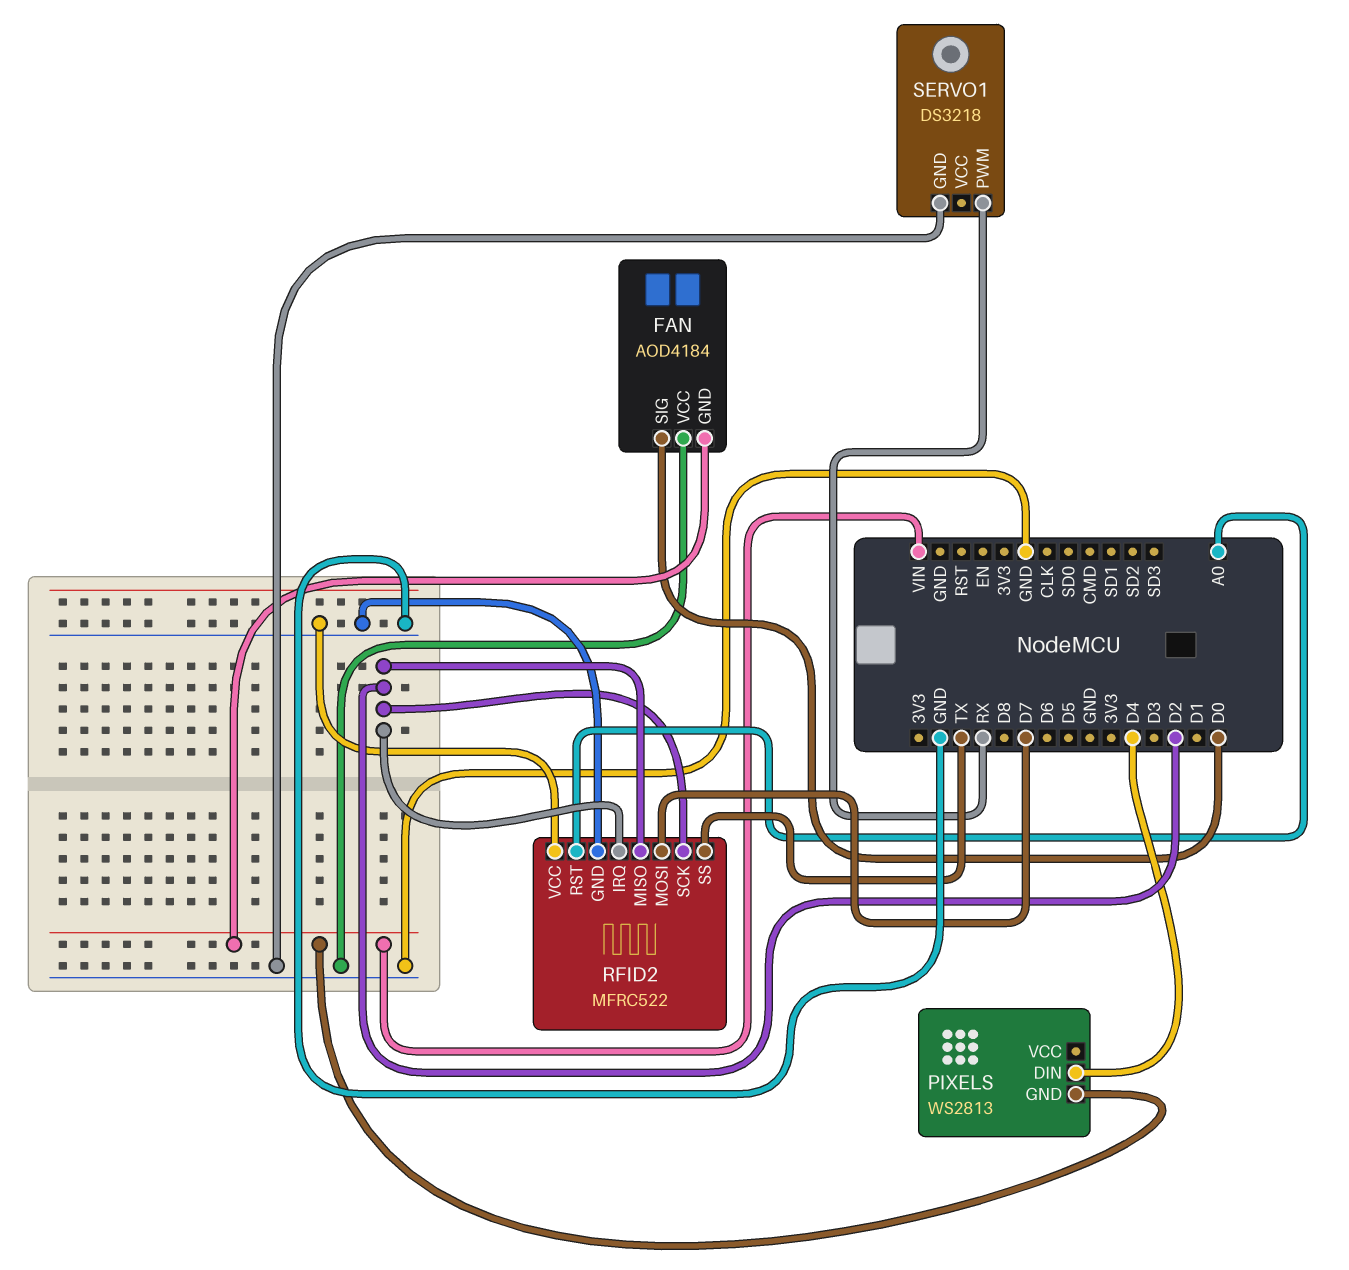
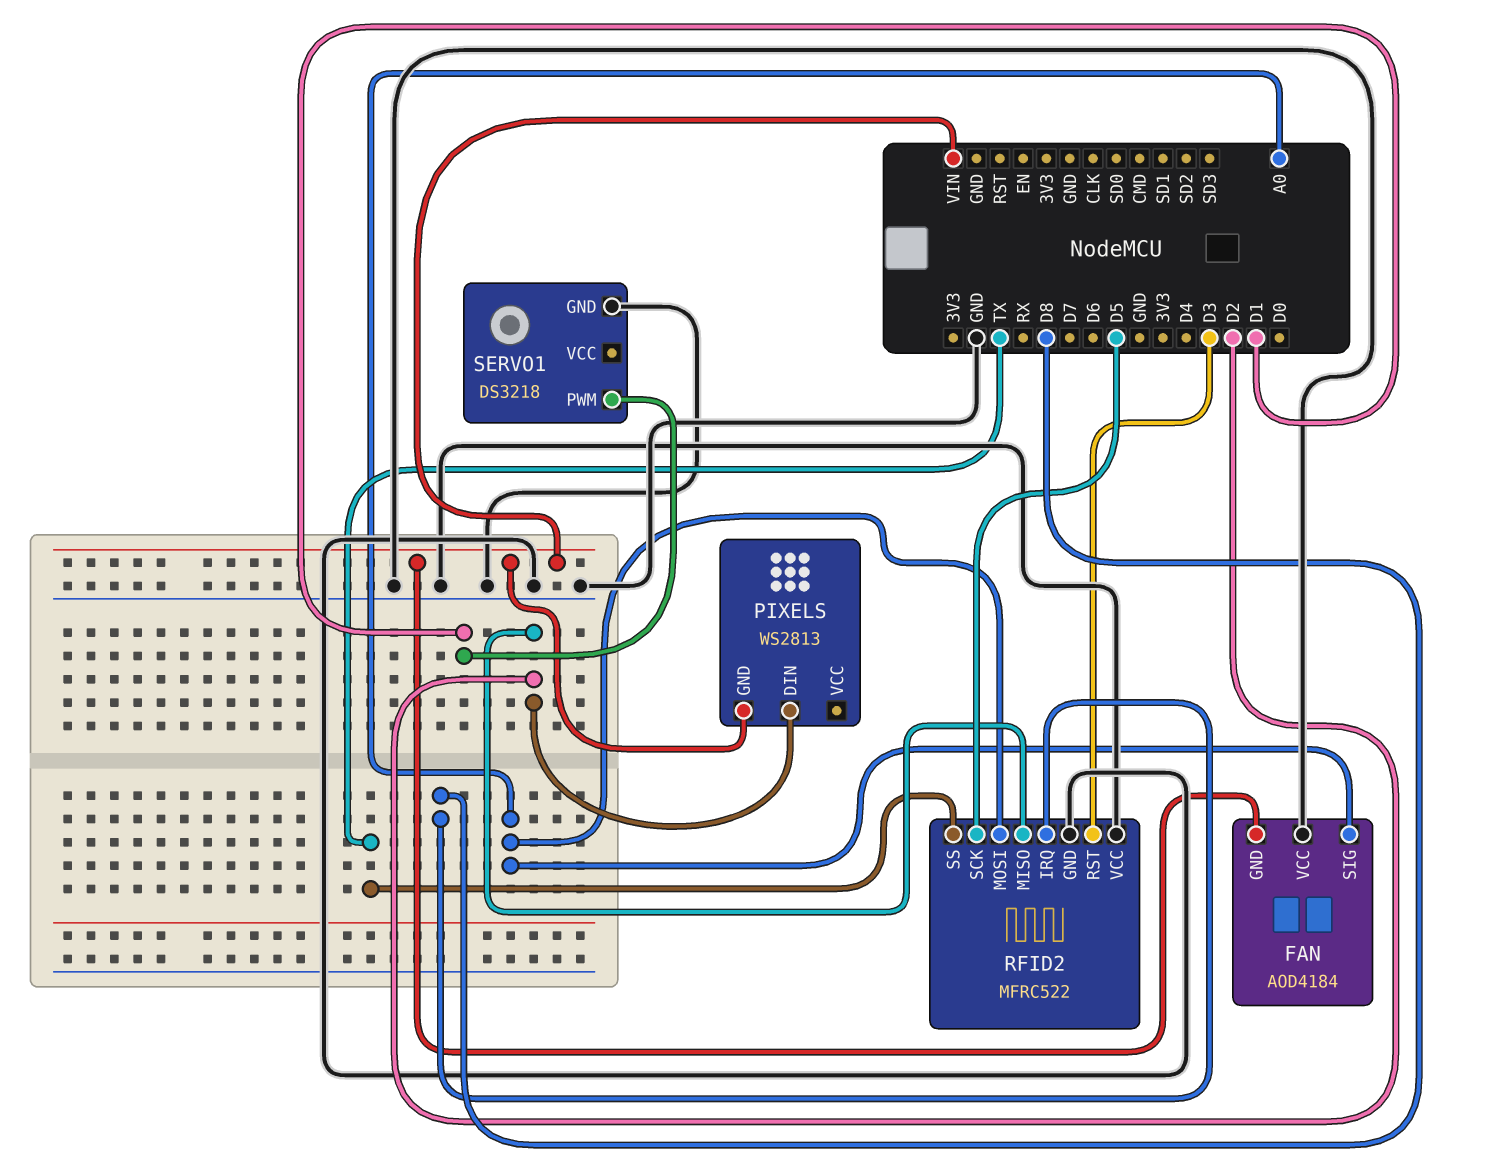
FAN pin SIG: D0 -> A0
PIXELS pin DIN: D4 -> D2
RFID2 pin IRQ: D2 -> D8
RFID2 pin MOSI: D7 -> A0
RFID2 pin RST: A0 -> D3
RFID2 pin SCK: D2 -> D5
SERVO1 pin PWM: RX -> D1

